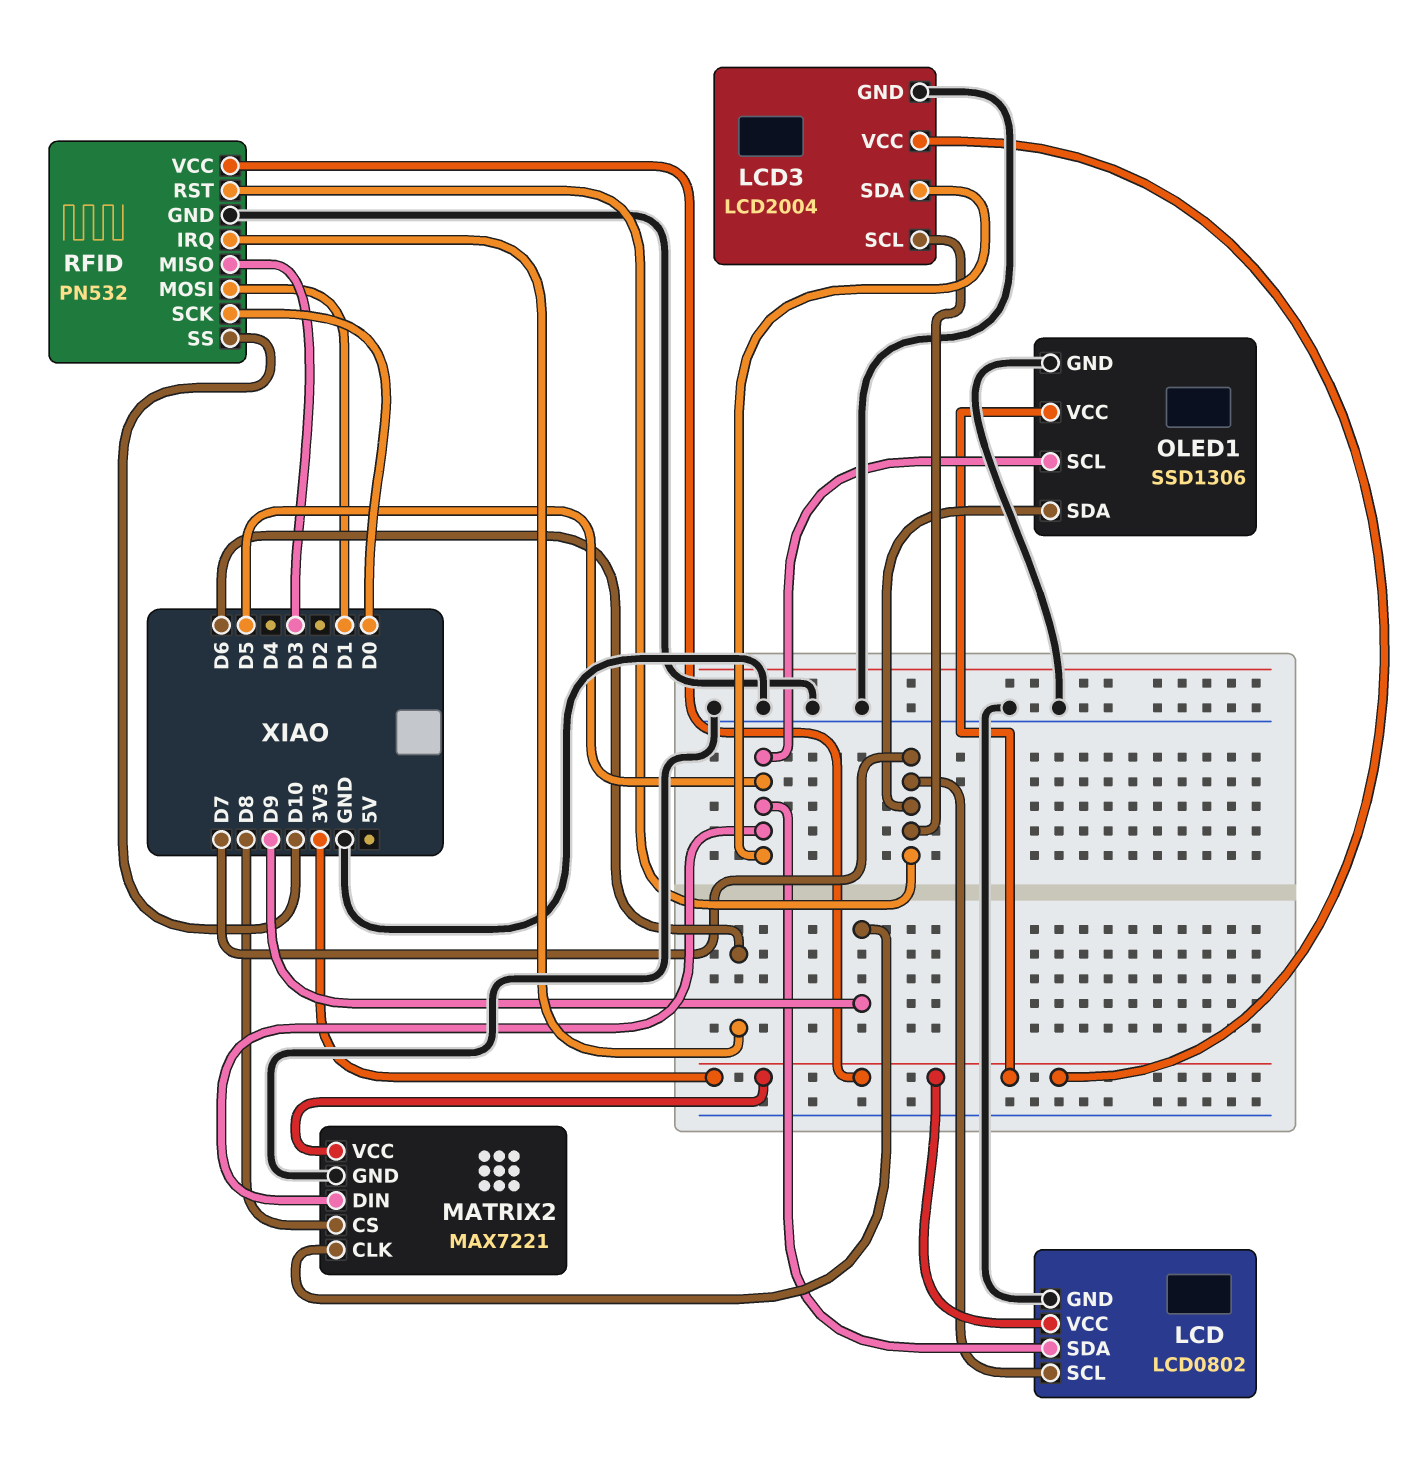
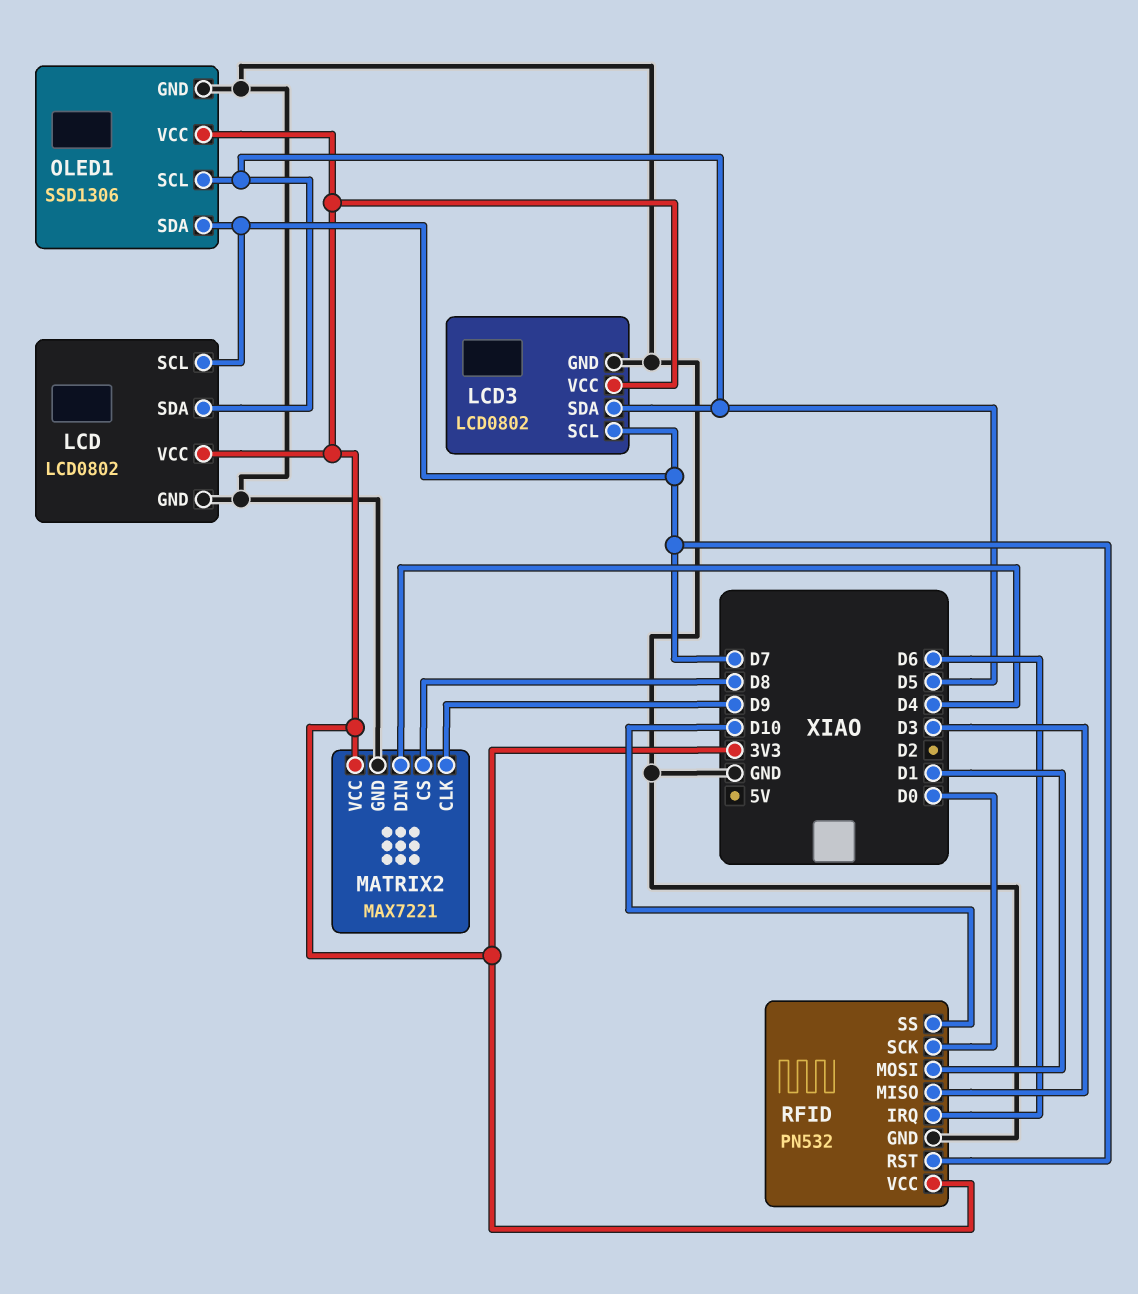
LCD3: LCD2004 -> LCD0802
MATRIX2 pin DIN: D5 -> D4

